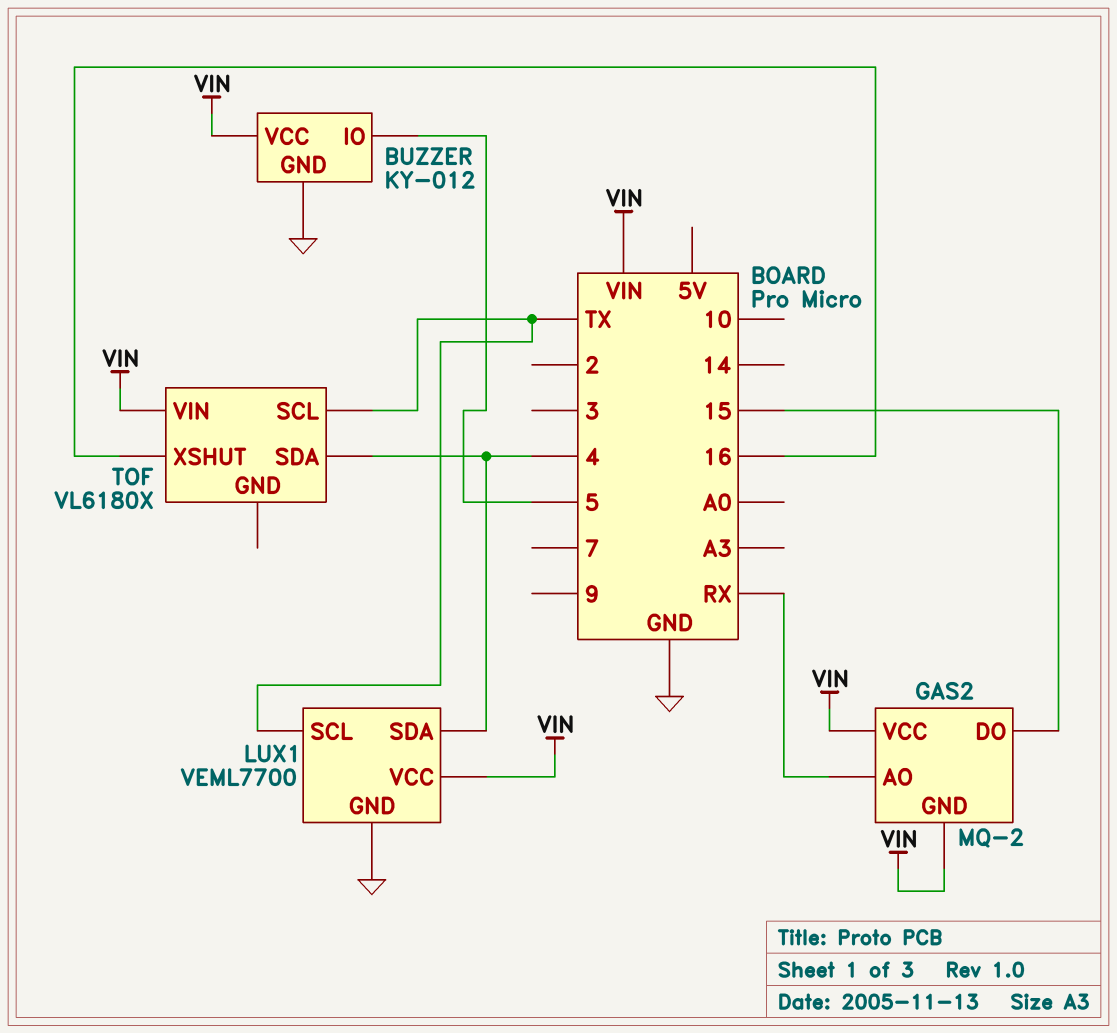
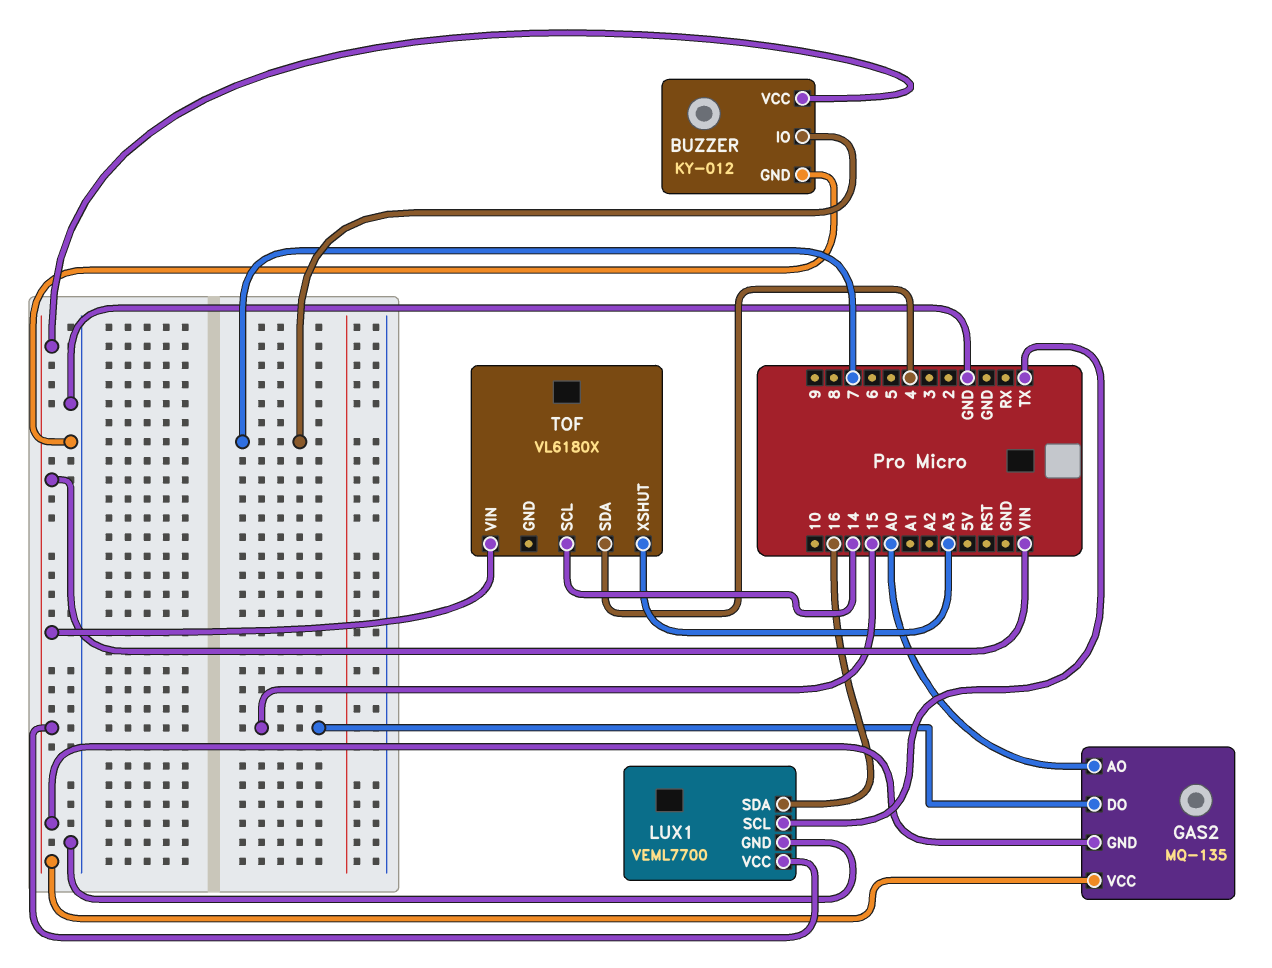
BUZZER pin IO: 5 -> 7
GAS2: MQ-2 -> MQ-135
GAS2 pin AO: RX -> A0
LUX1 pin SDA: 4 -> 16
TOF pin SCL: TX -> 14
TOF pin XSHUT: 16 -> A3

